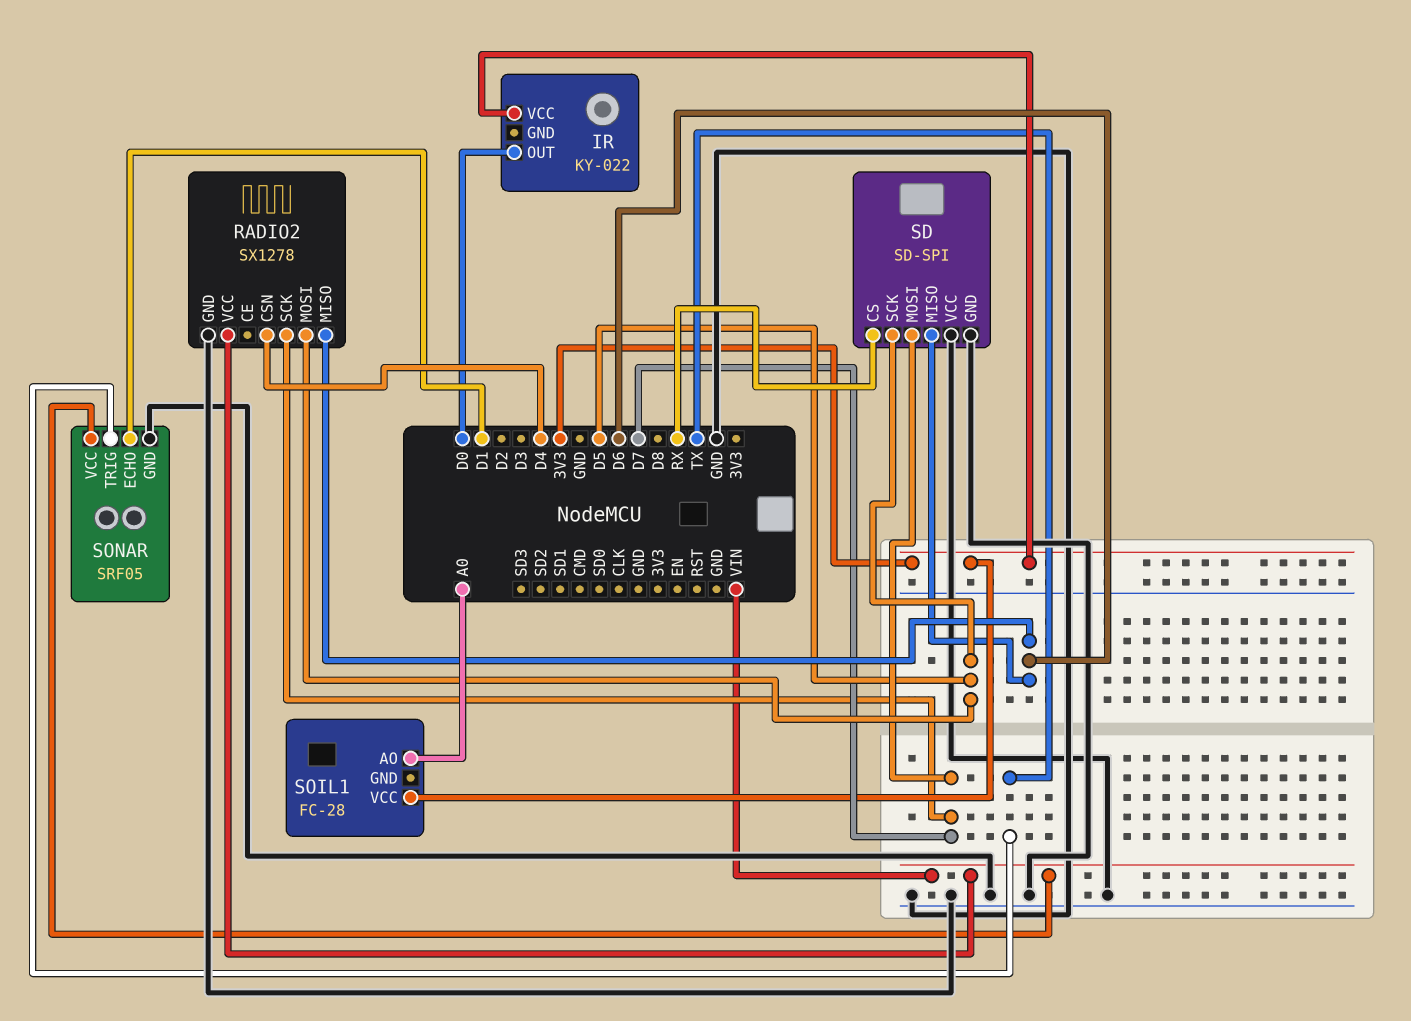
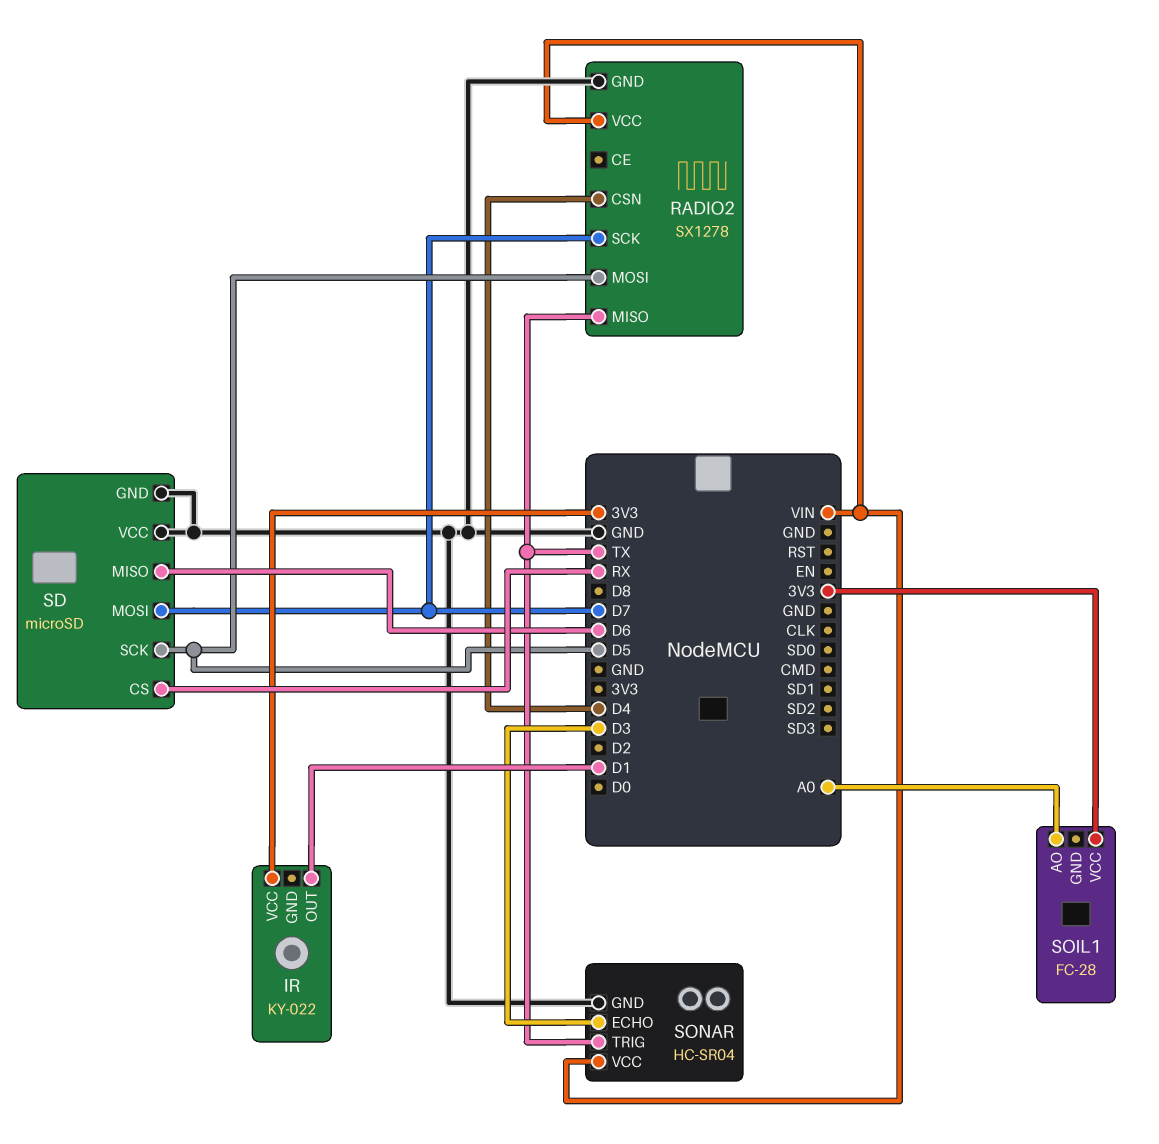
IR pin OUT: D0 -> D1
RADIO2 pin MISO: D6 -> TX
SD: SD-SPI -> microSD
SONAR: SRF05 -> HC-SR04
SONAR pin ECHO: D1 -> D3

